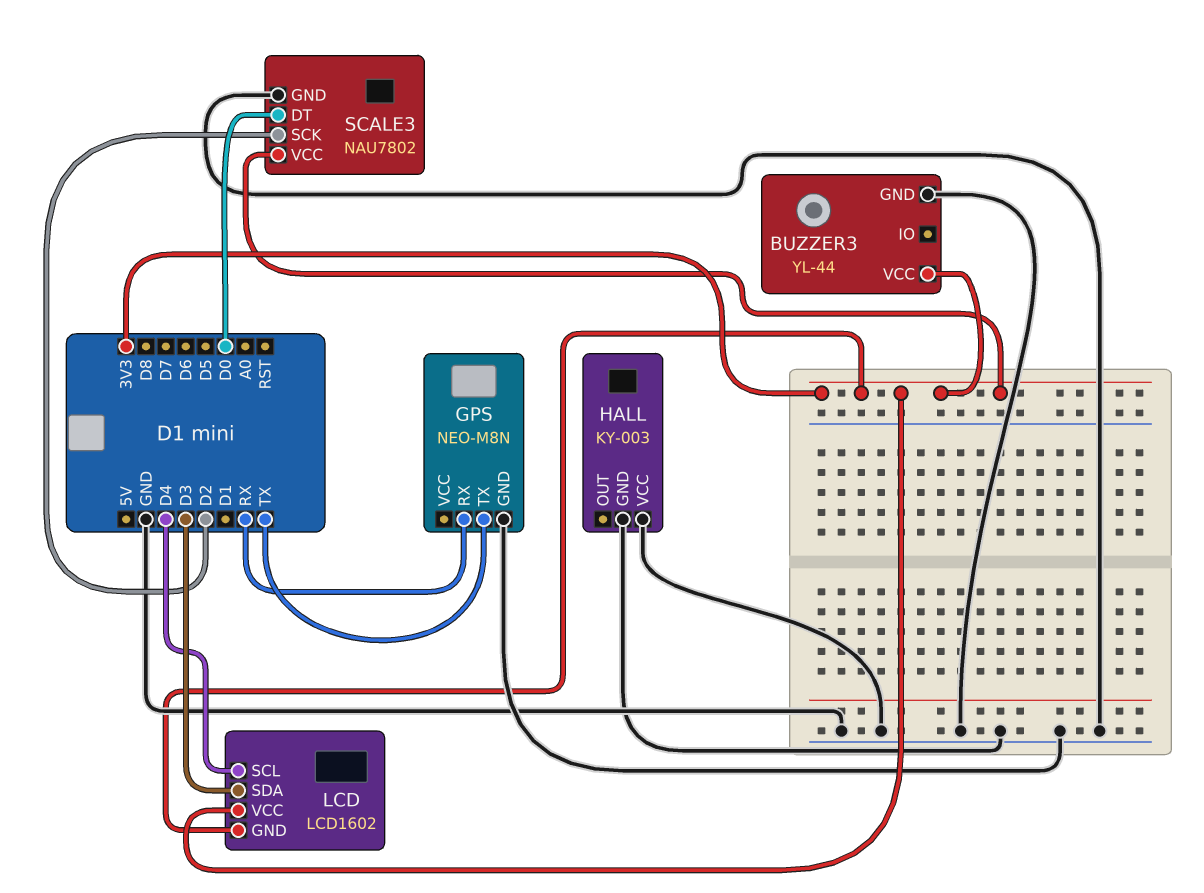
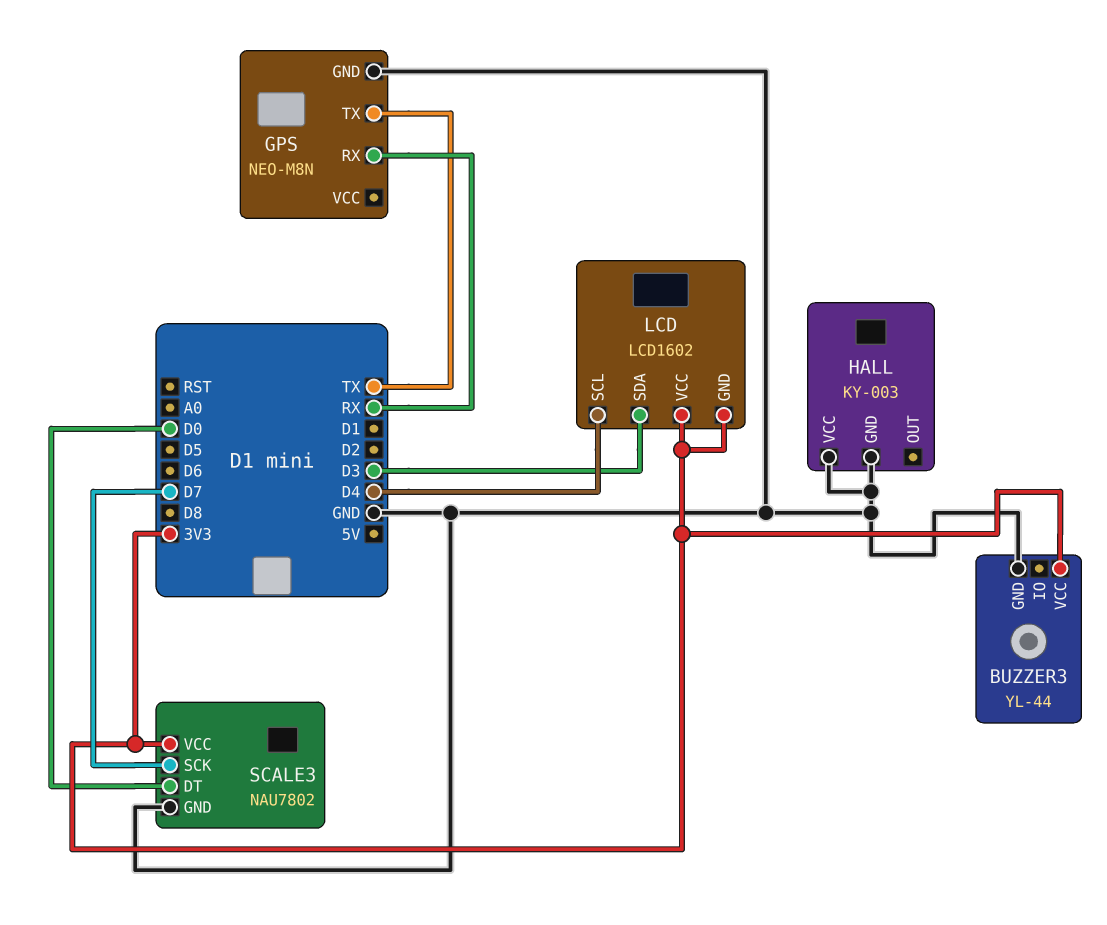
SCALE3 pin SCK: D2 -> D7

